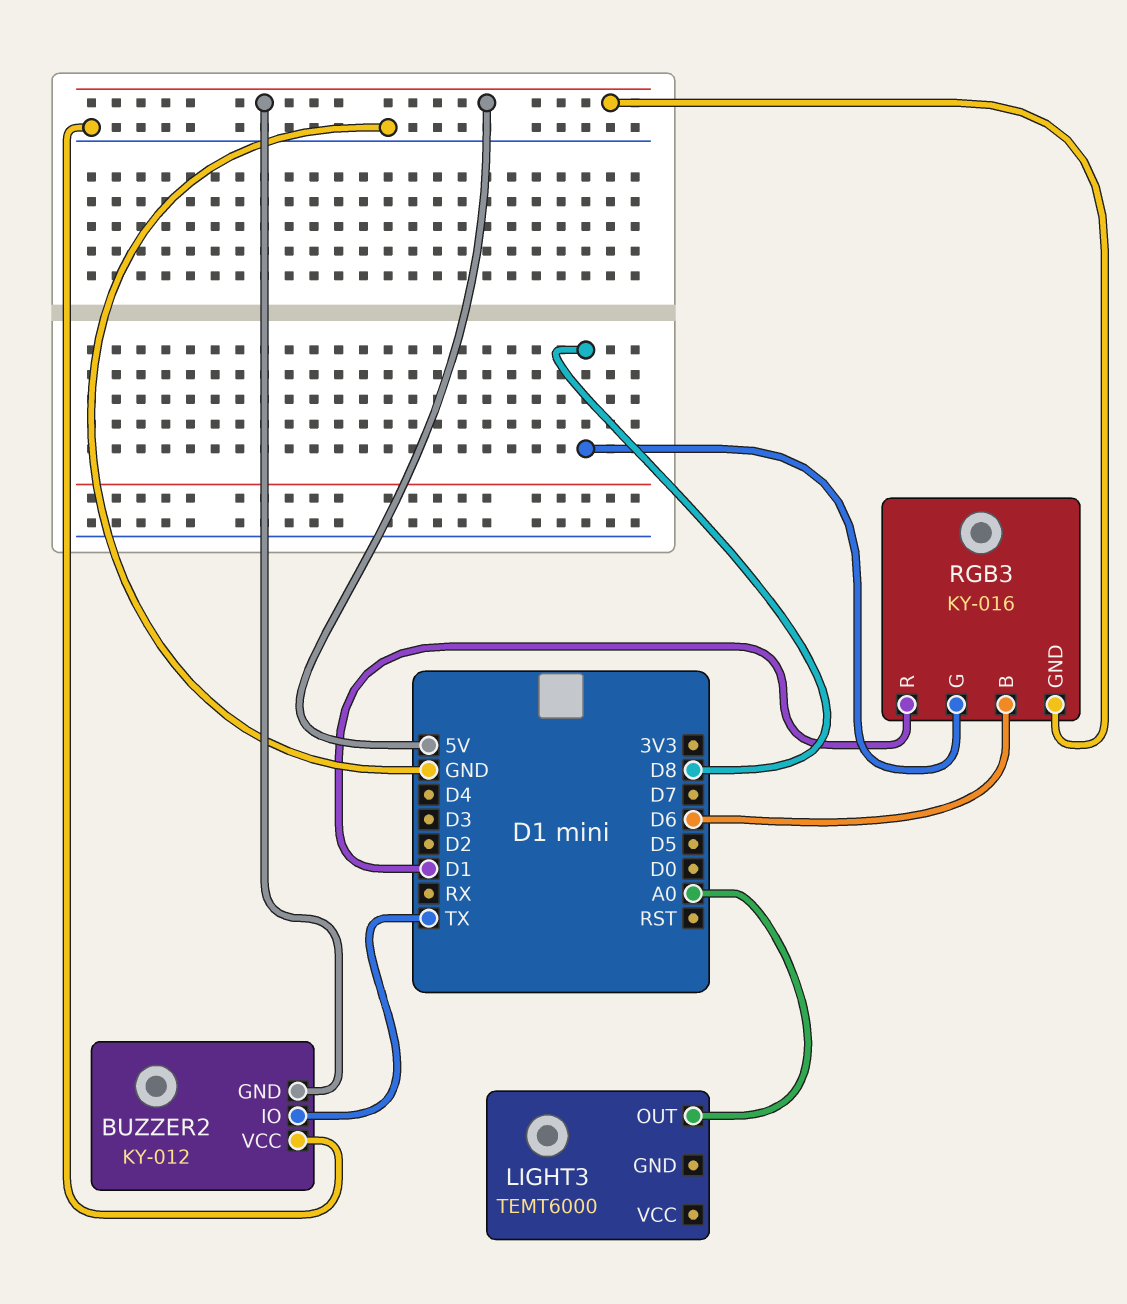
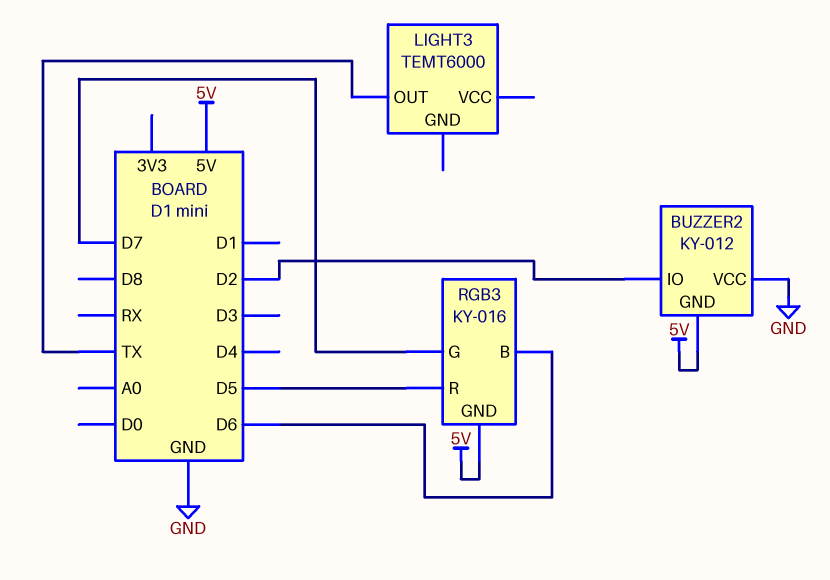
BUZZER2 pin IO: TX -> D2
LIGHT3 pin OUT: A0 -> TX
RGB3 pin G: D8 -> D7
RGB3 pin R: D1 -> D5

